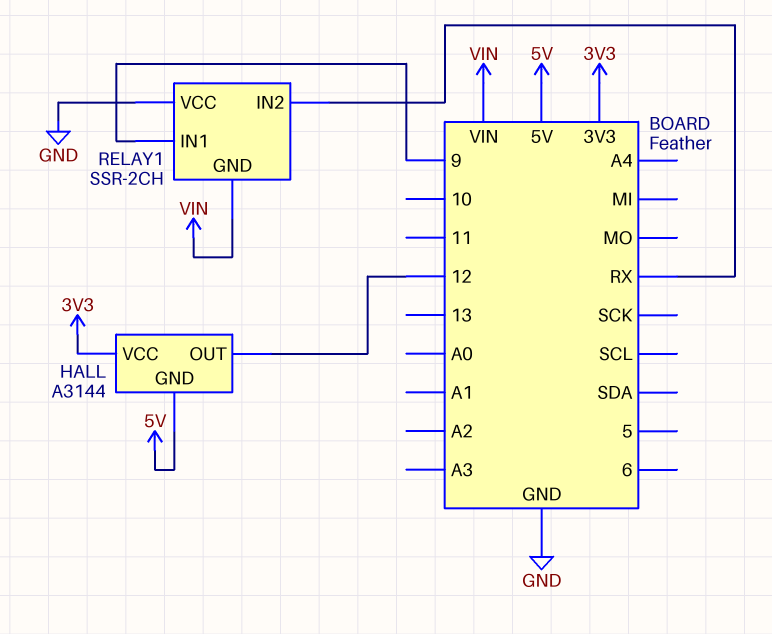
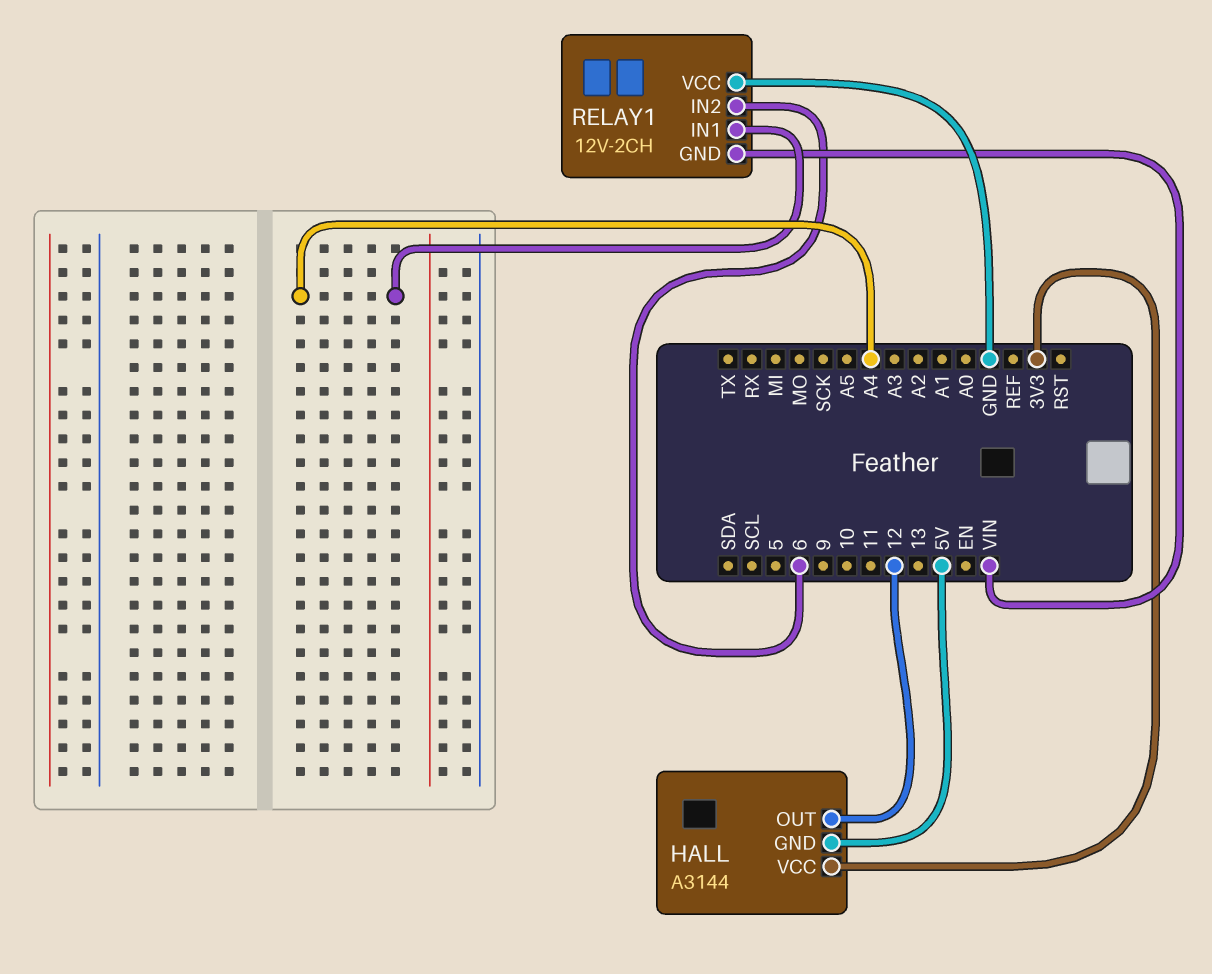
RELAY1: SSR-2CH -> 12V-2CH
RELAY1 pin IN1: 9 -> A4
RELAY1 pin IN2: RX -> 6

